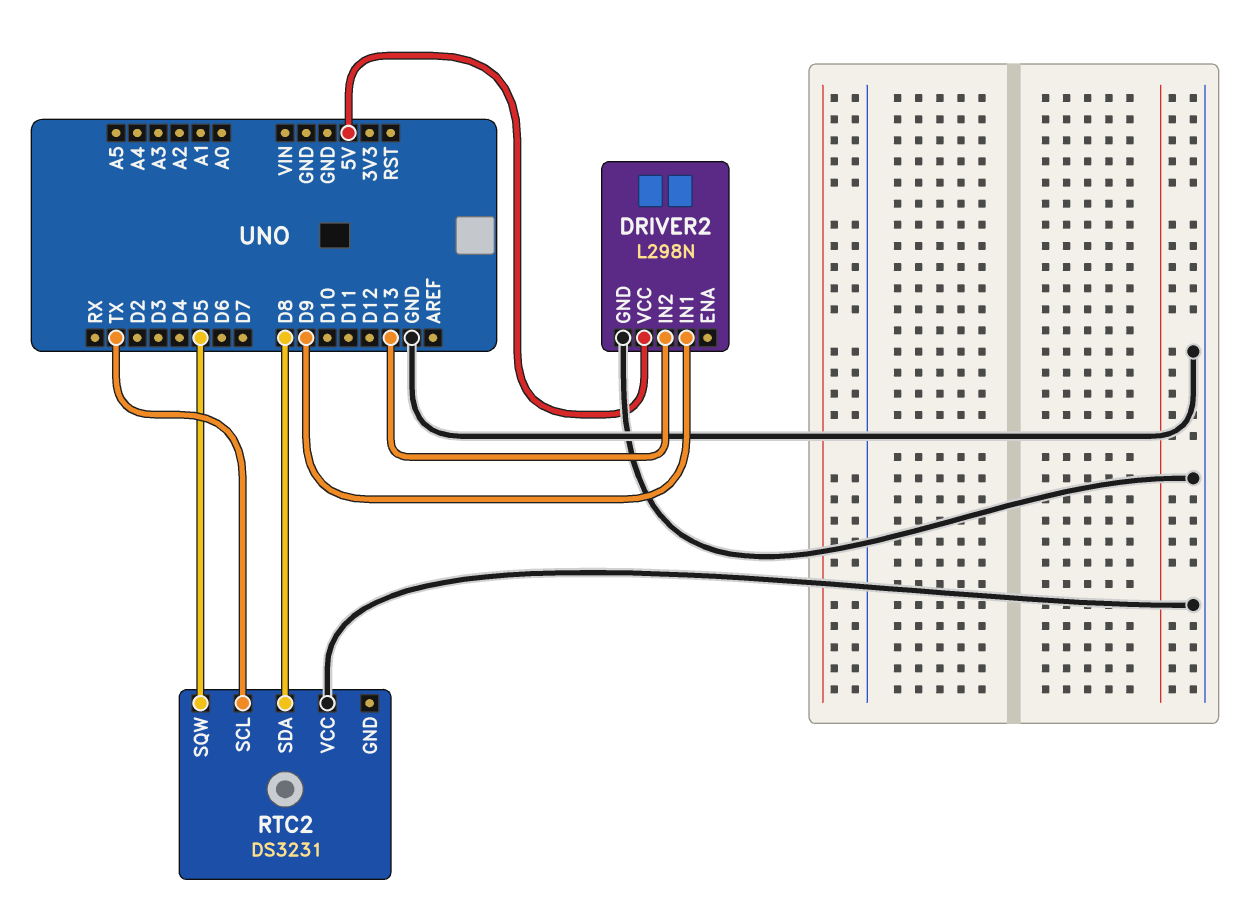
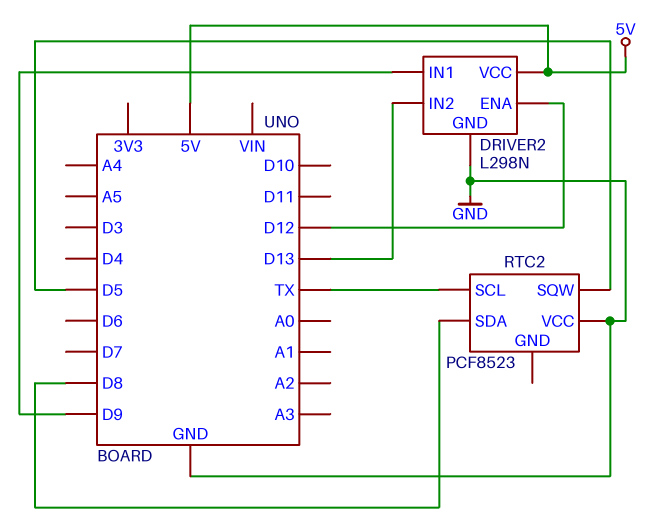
DRIVER2 pin ENA: none -> D12
RTC2: DS3231 -> PCF8523

